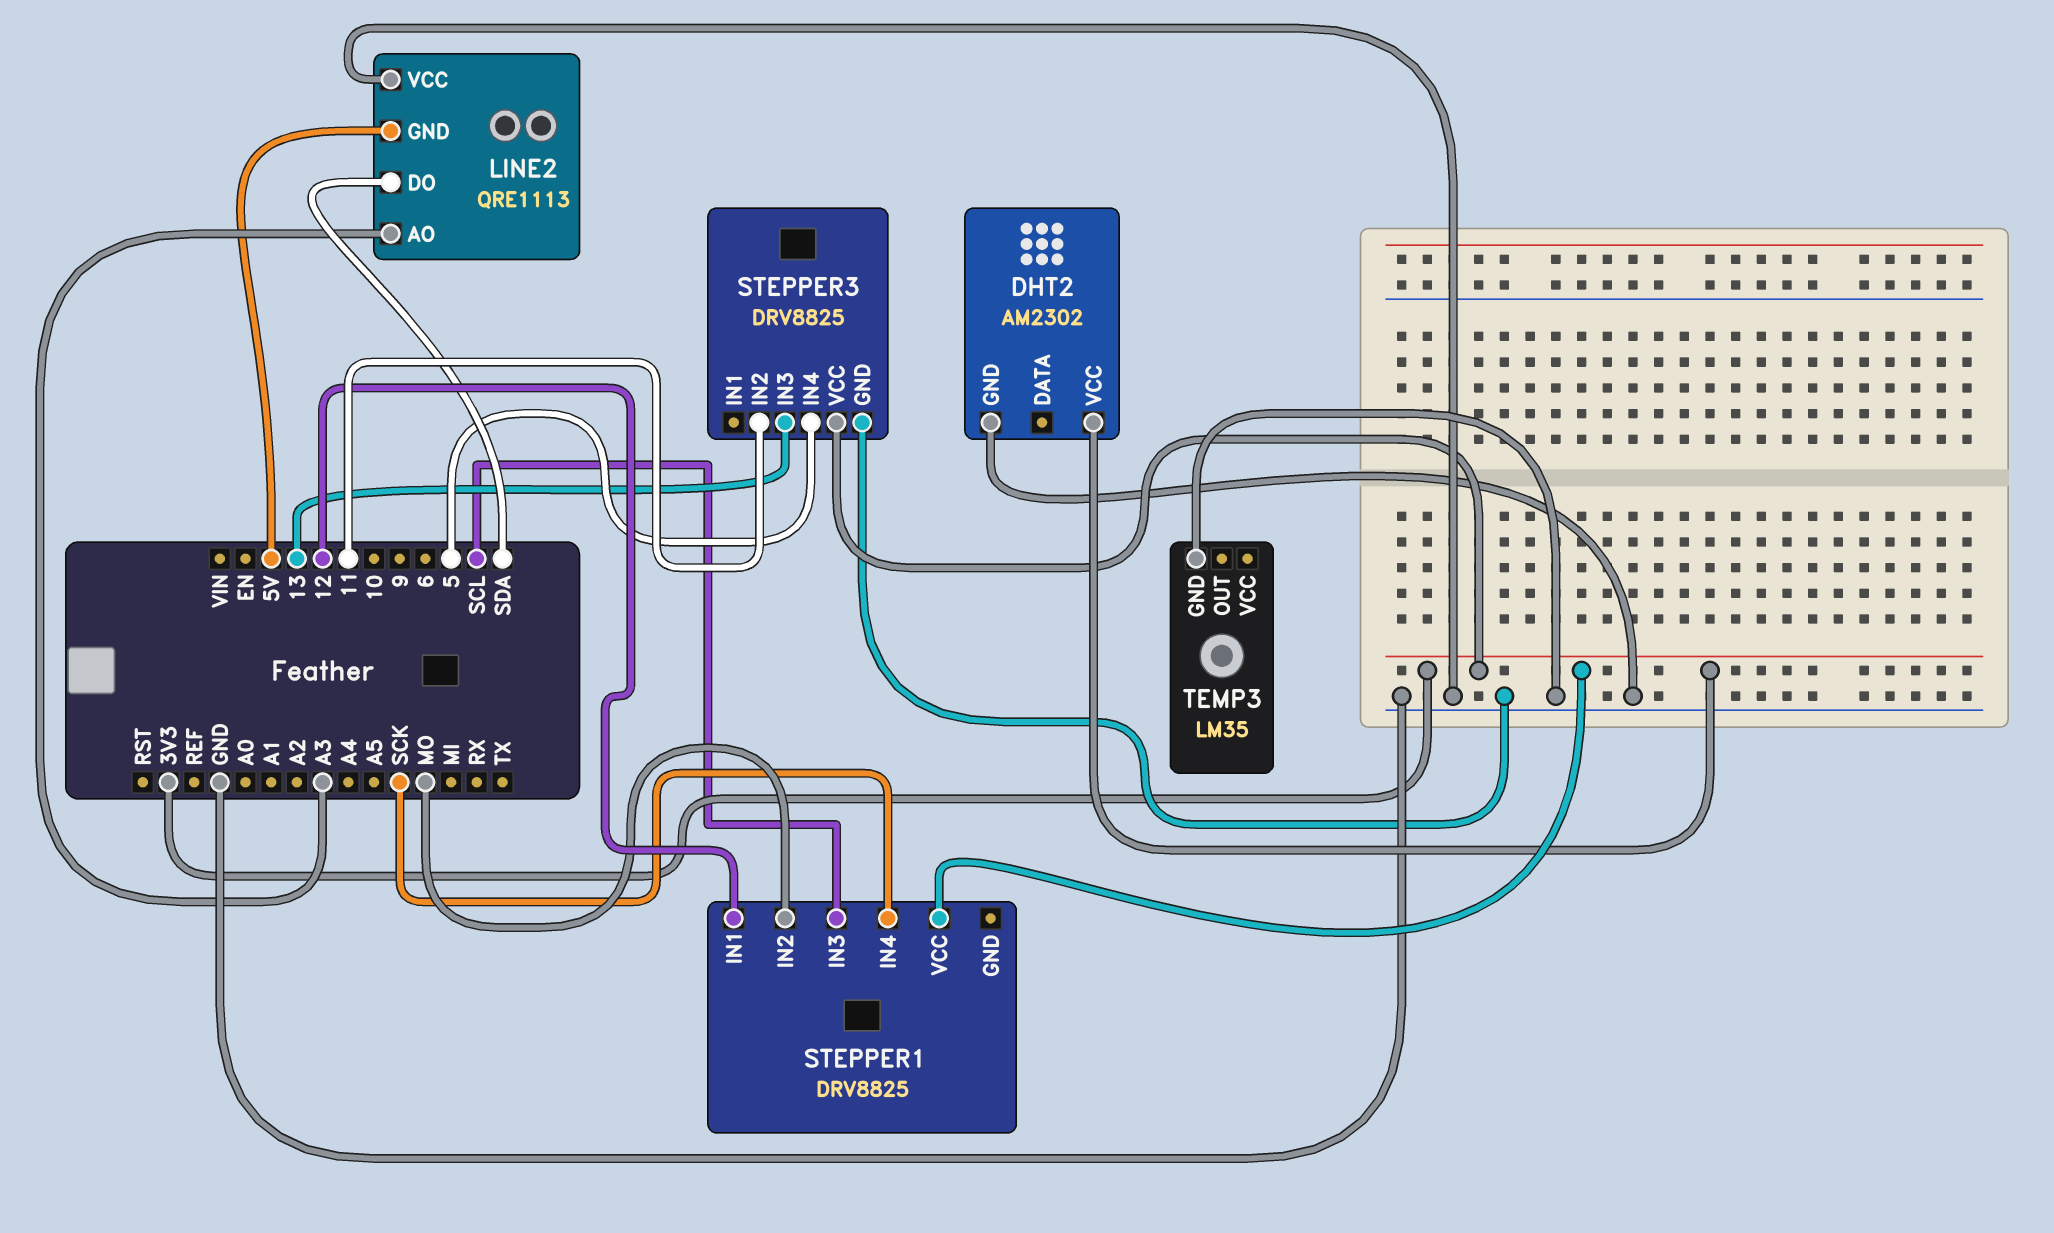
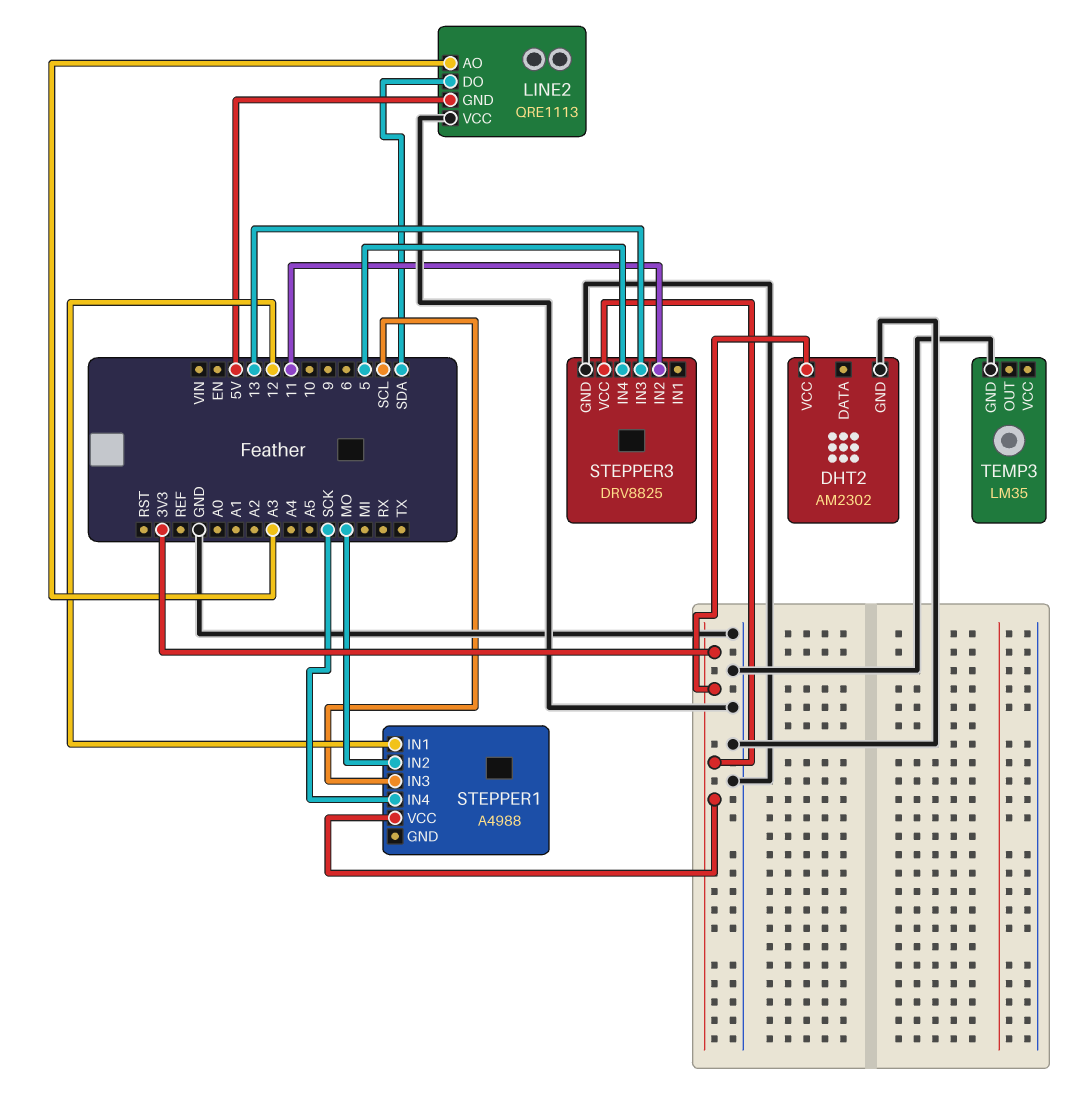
STEPPER1: DRV8825 -> A4988

